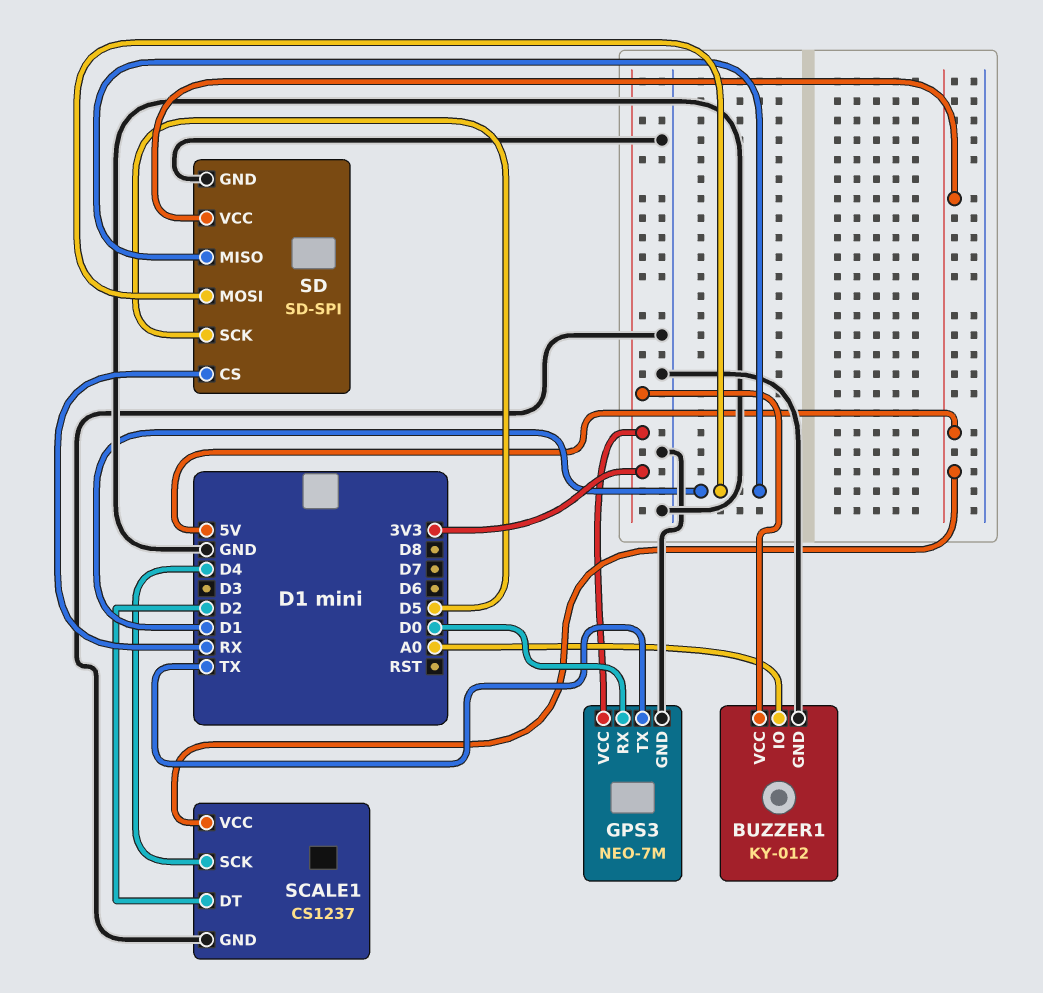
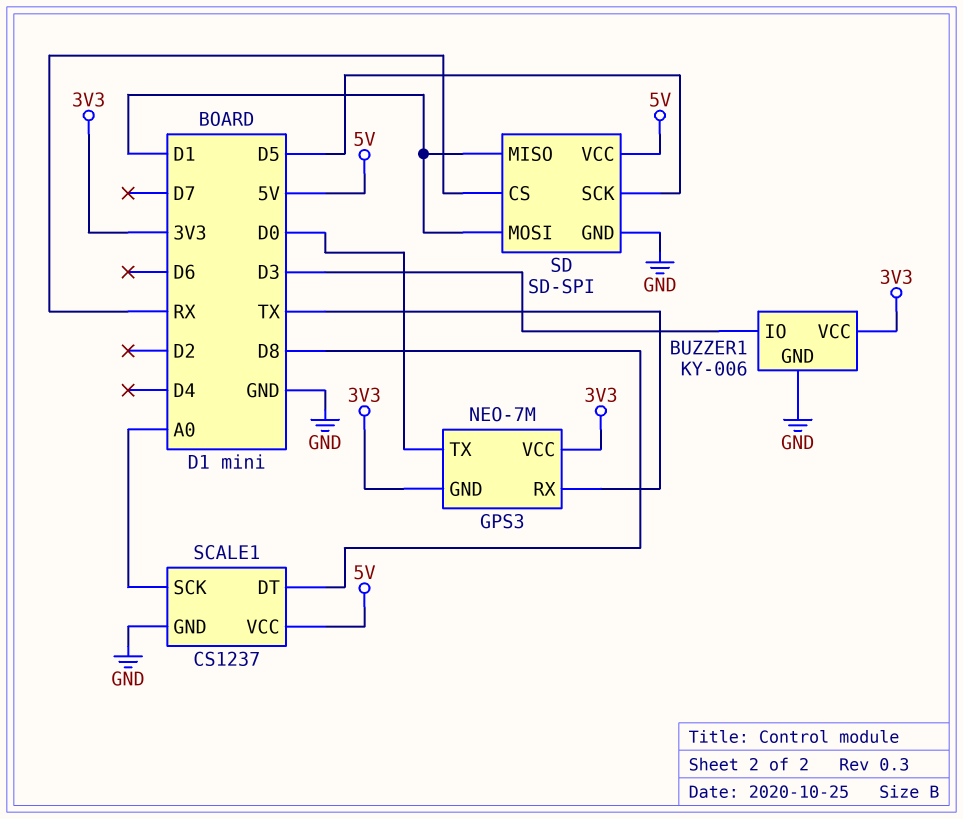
BUZZER1: KY-012 -> KY-006
BUZZER1 pin IO: A0 -> D3
GPS3 pin GND: GND -> 3V3
GPS3 pin RX: D0 -> TX
GPS3 pin TX: TX -> D0
SCALE1 pin DT: D2 -> D8
SCALE1 pin SCK: D4 -> A0

